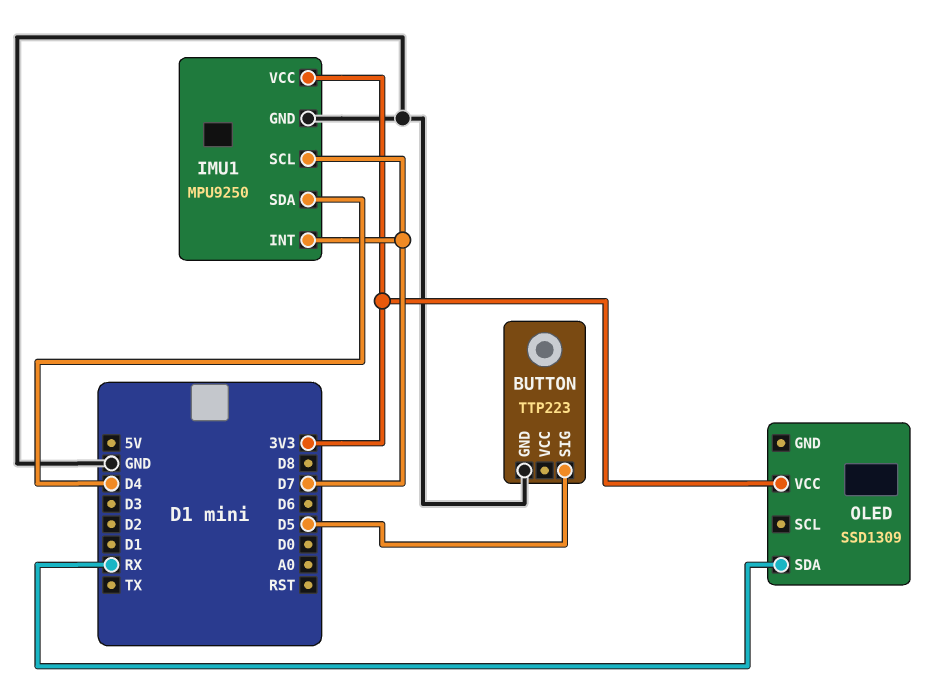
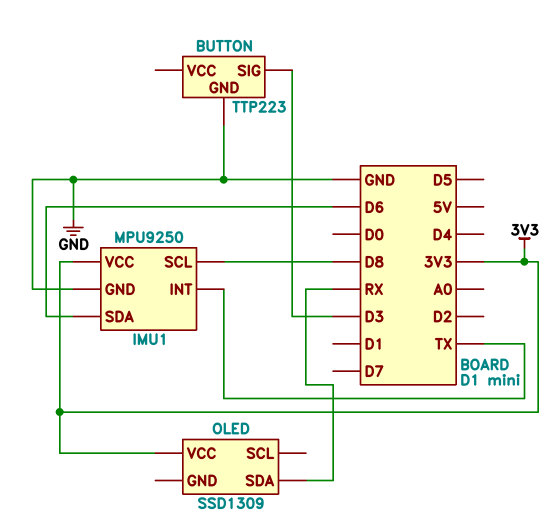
BUTTON pin SIG: D5 -> D3
IMU1 pin INT: D7 -> TX
IMU1 pin SCL: D7 -> D8
IMU1 pin SDA: D4 -> D6

